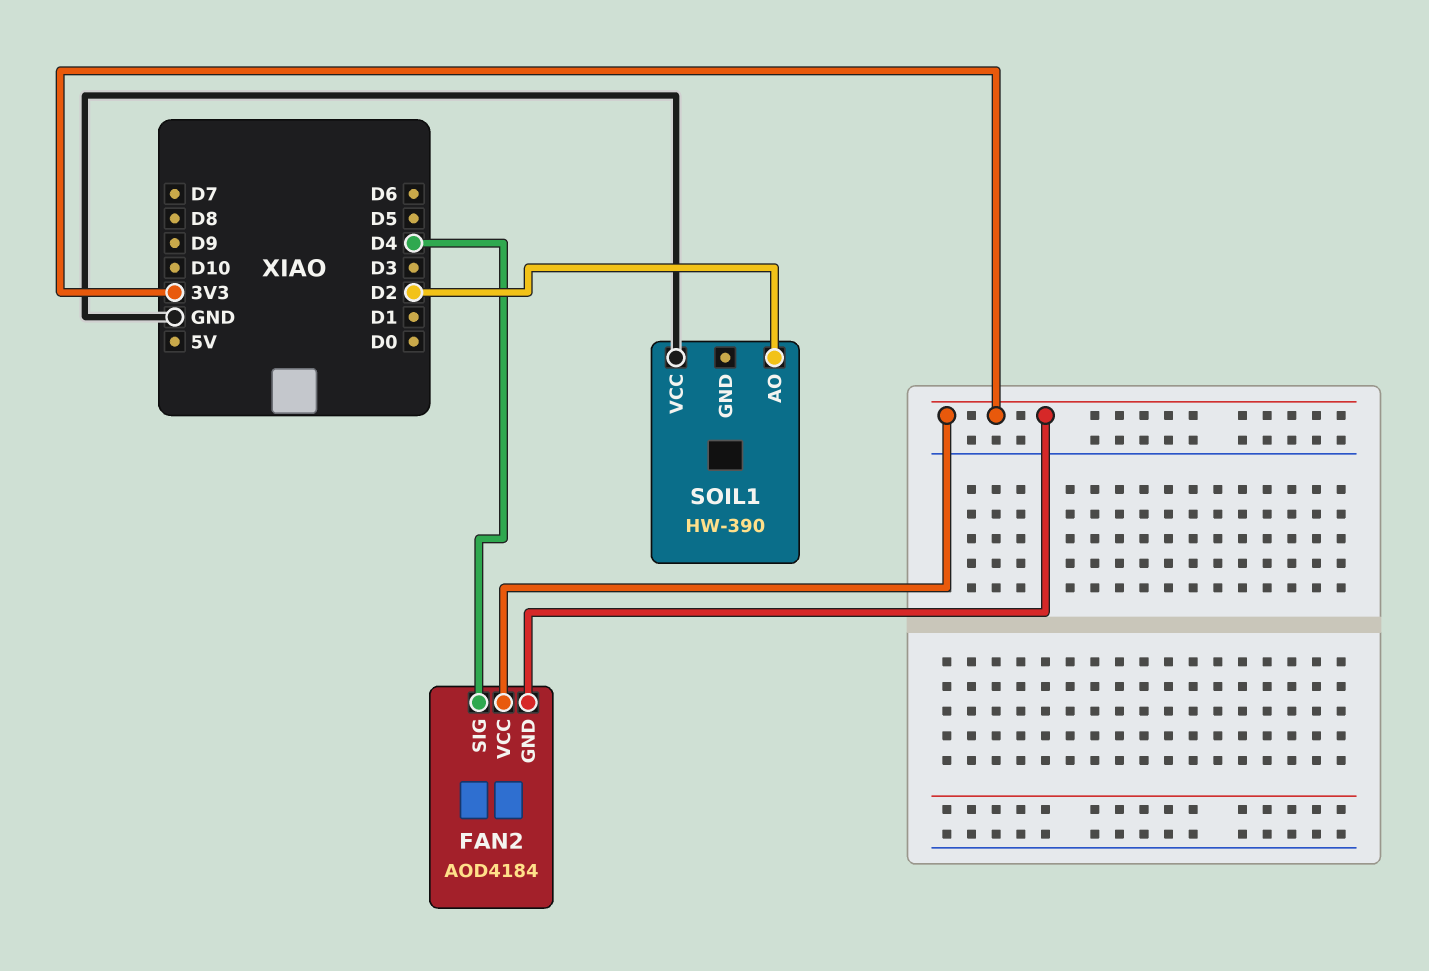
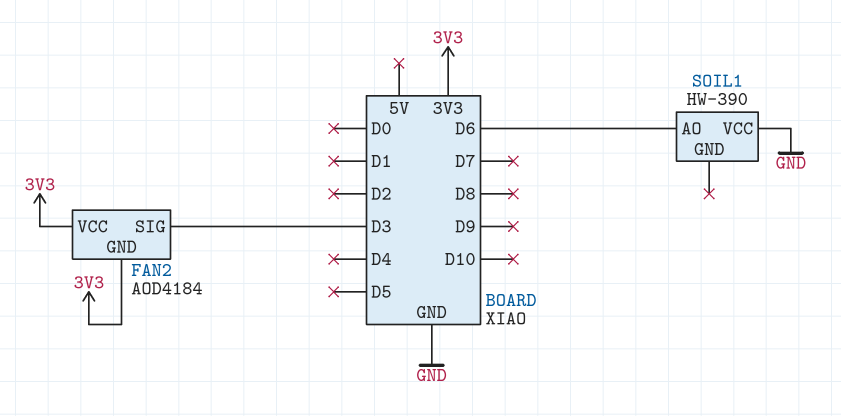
FAN2 pin SIG: D4 -> D3
SOIL1 pin AO: D2 -> D6

